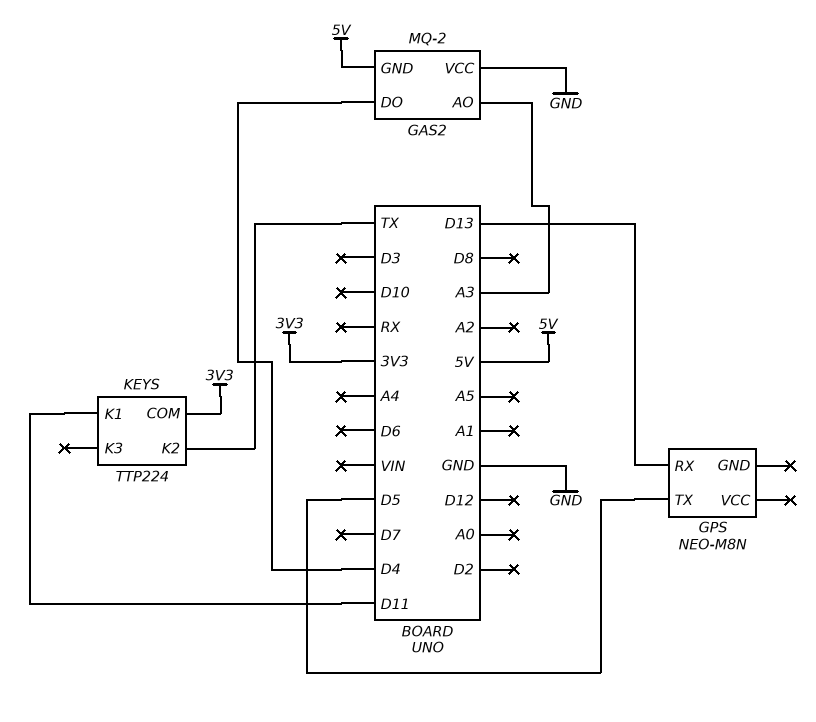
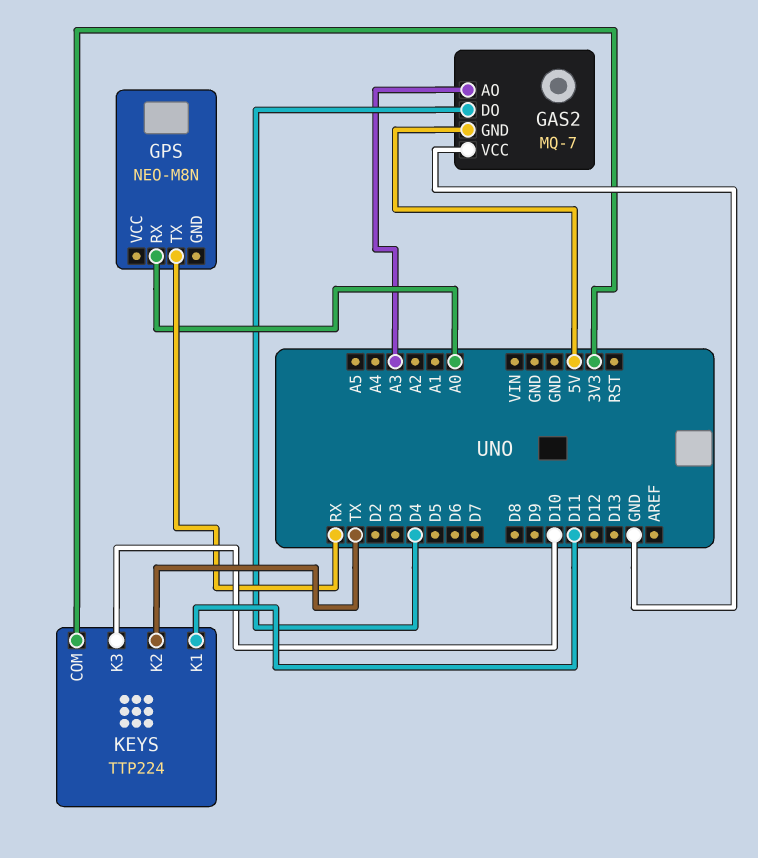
GAS2: MQ-2 -> MQ-7
GPS pin RX: D13 -> A0
GPS pin TX: D5 -> RX
KEYS pin K3: none -> D10

